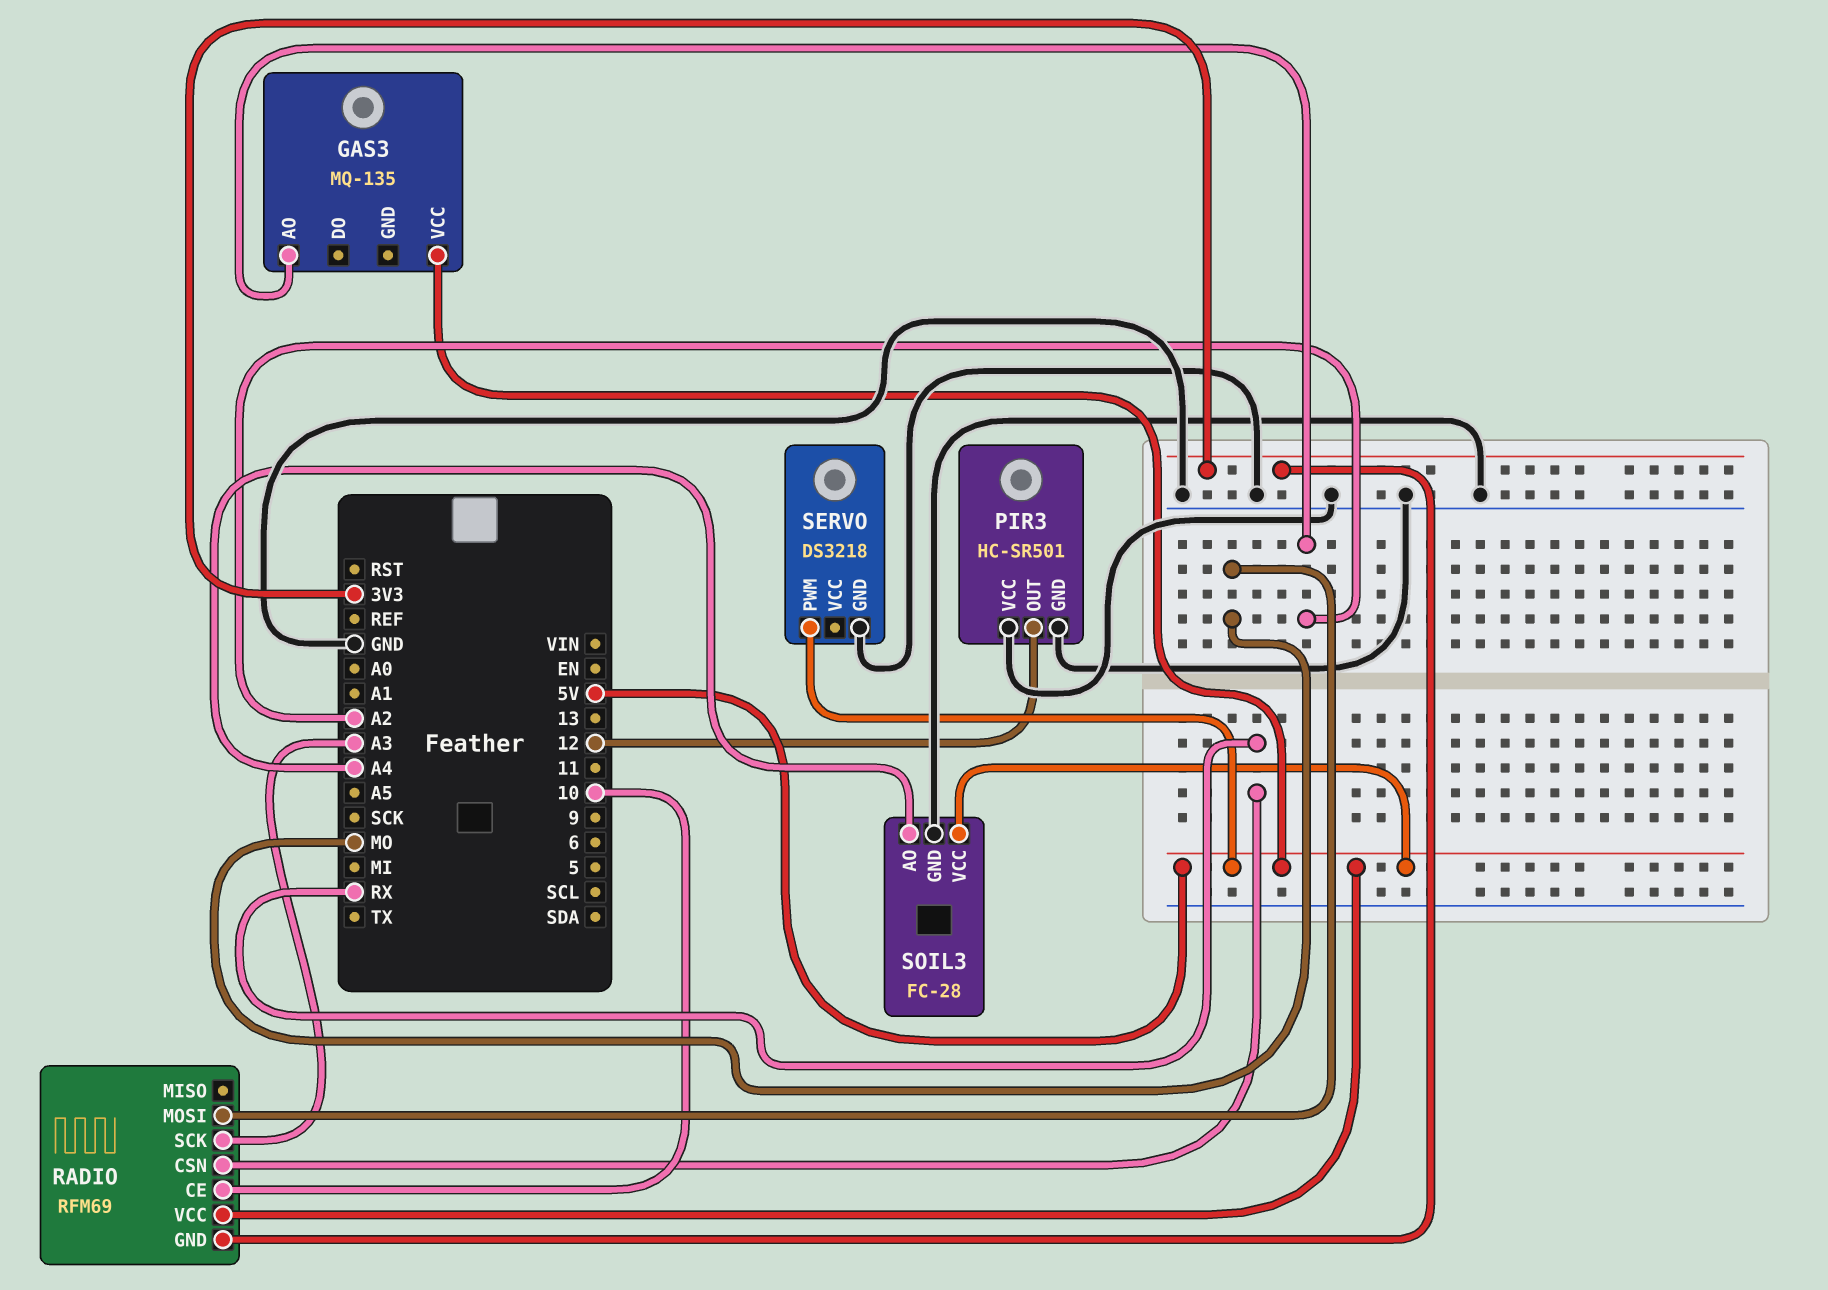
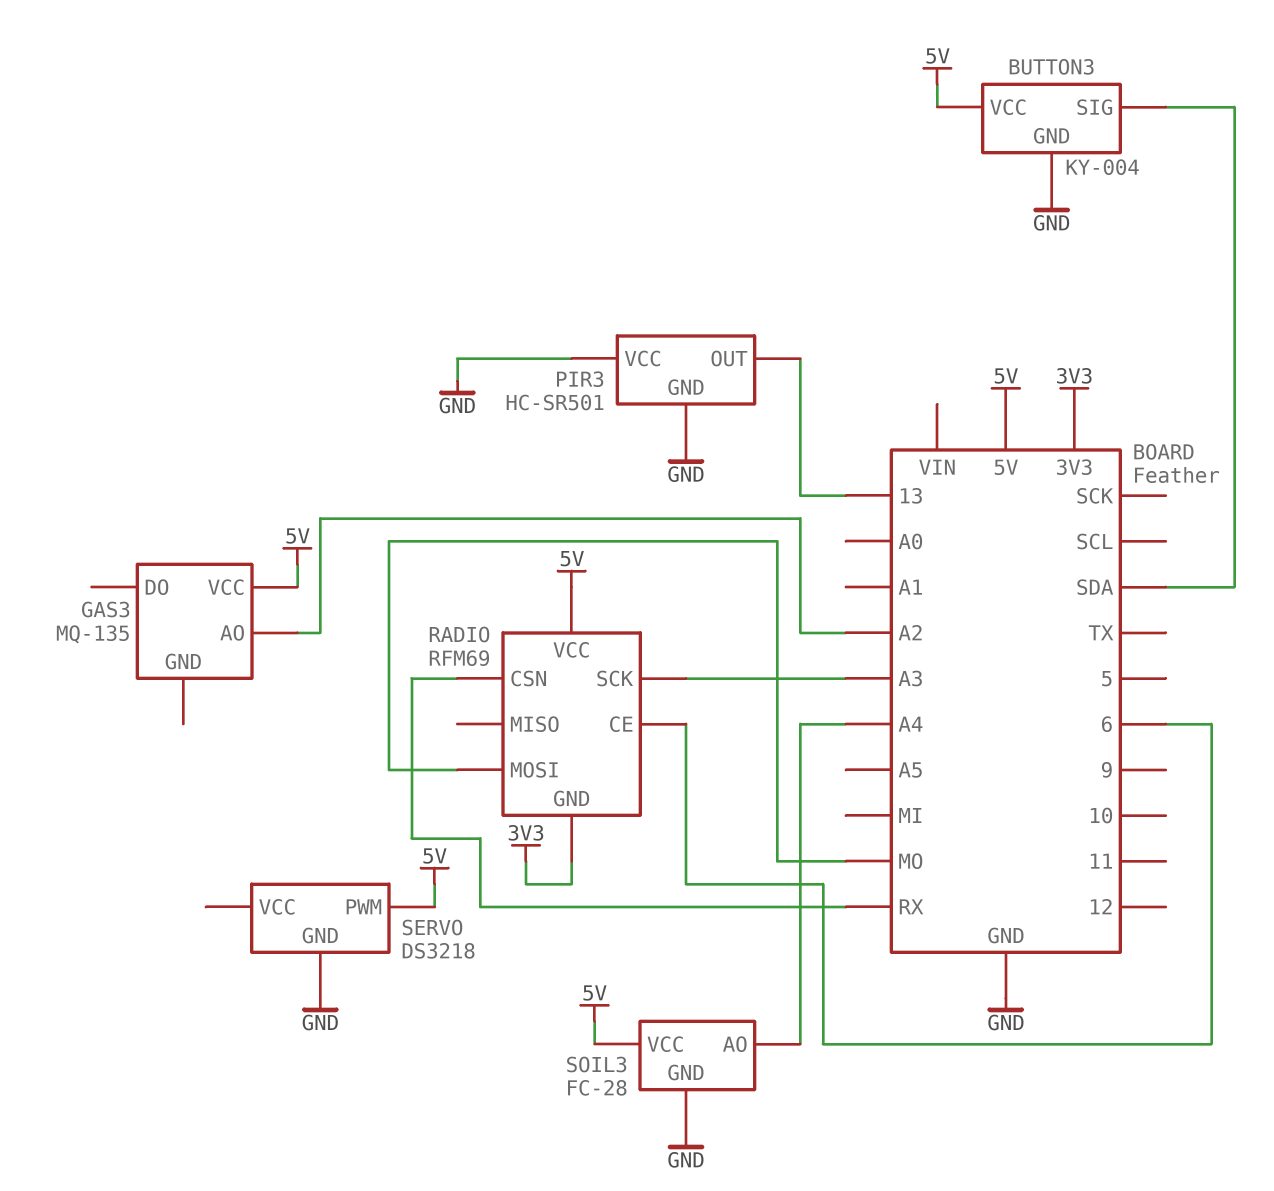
BUTTON3: none -> KY-004
BUTTON3 pin GND: none -> GND
BUTTON3 pin SIG: none -> SDA
BUTTON3 pin VCC: none -> 5V
PIR3 pin OUT: 12 -> 13
RADIO pin CE: 10 -> 6

